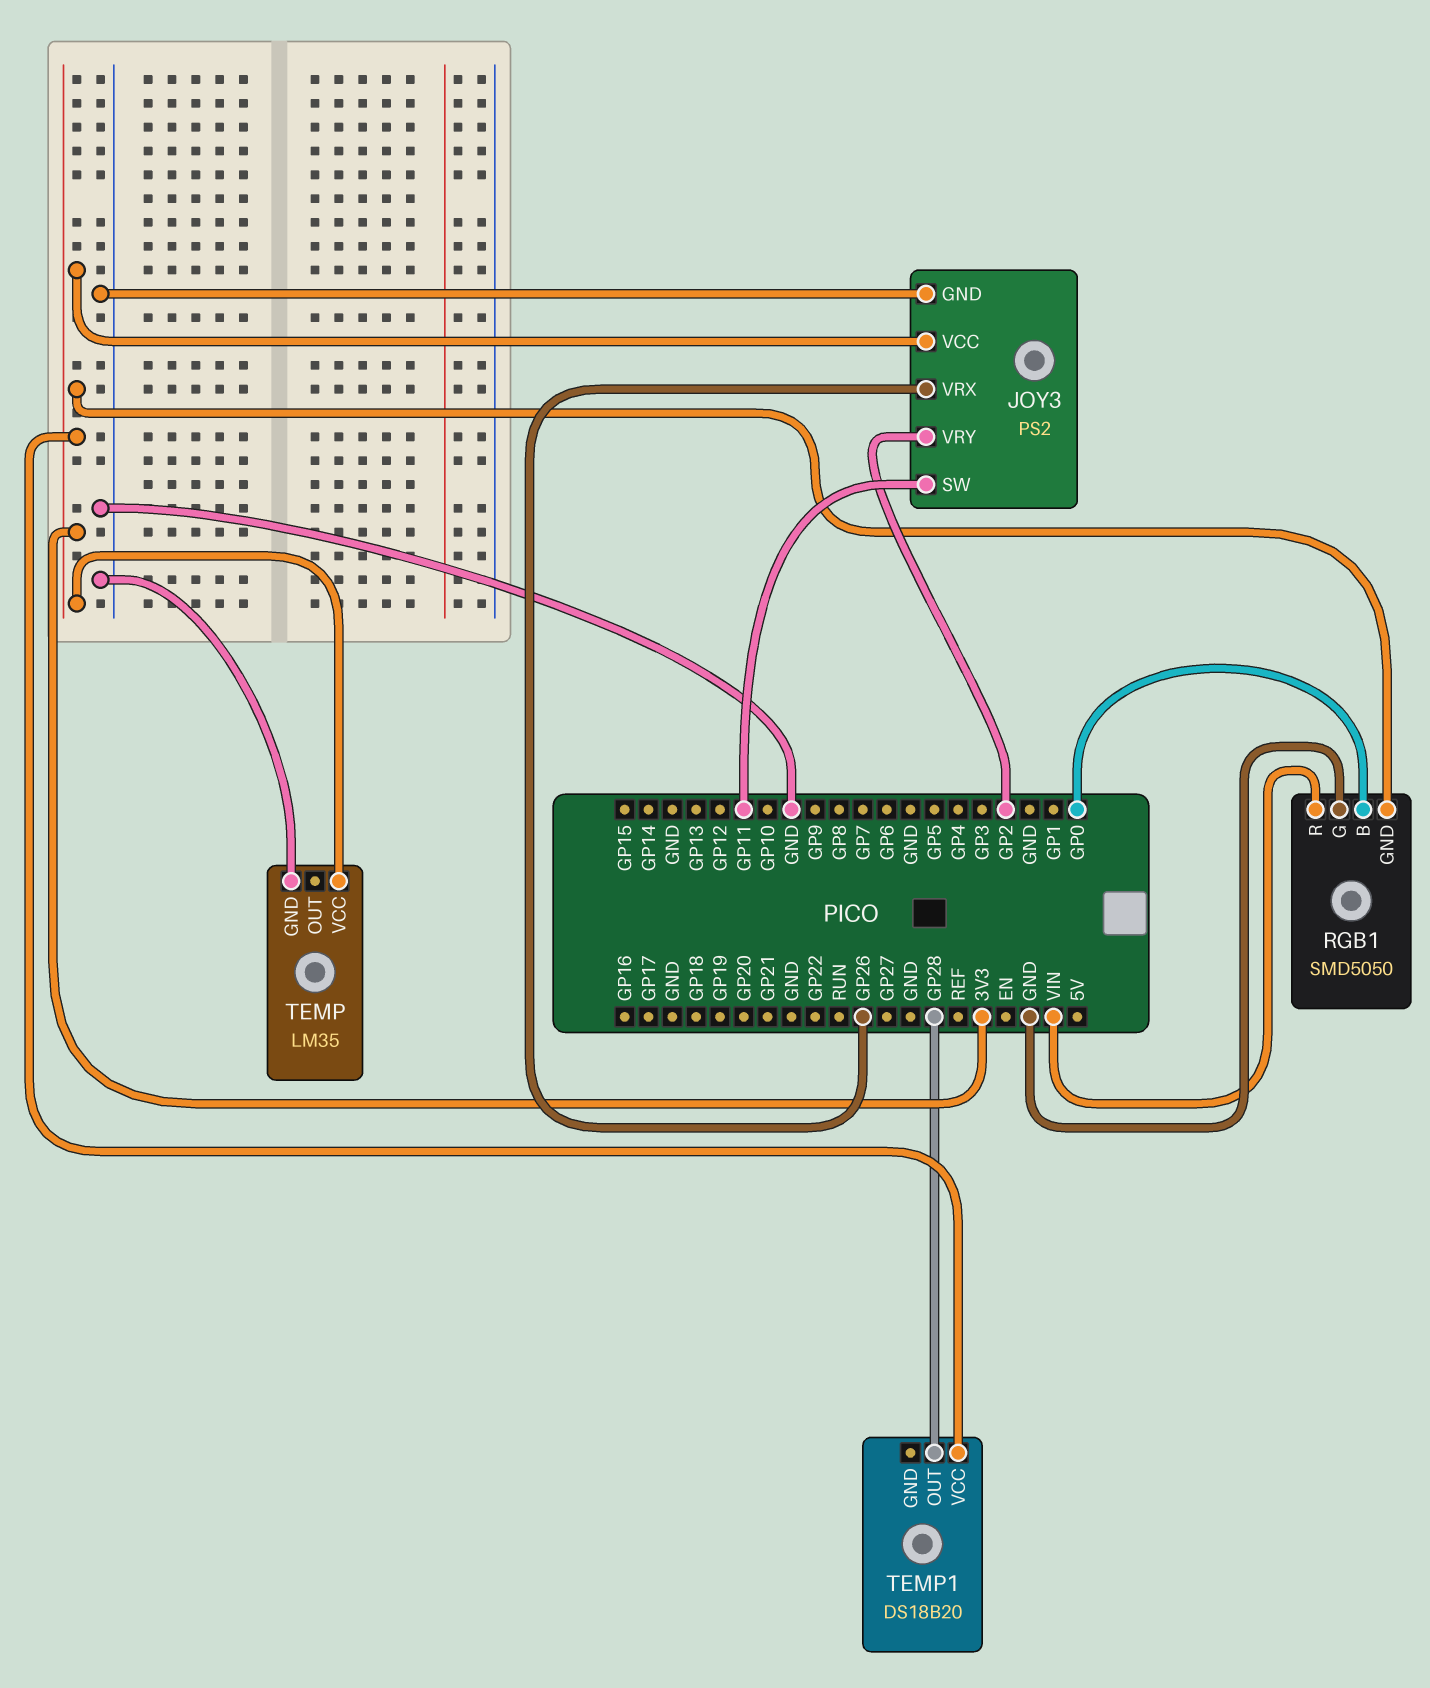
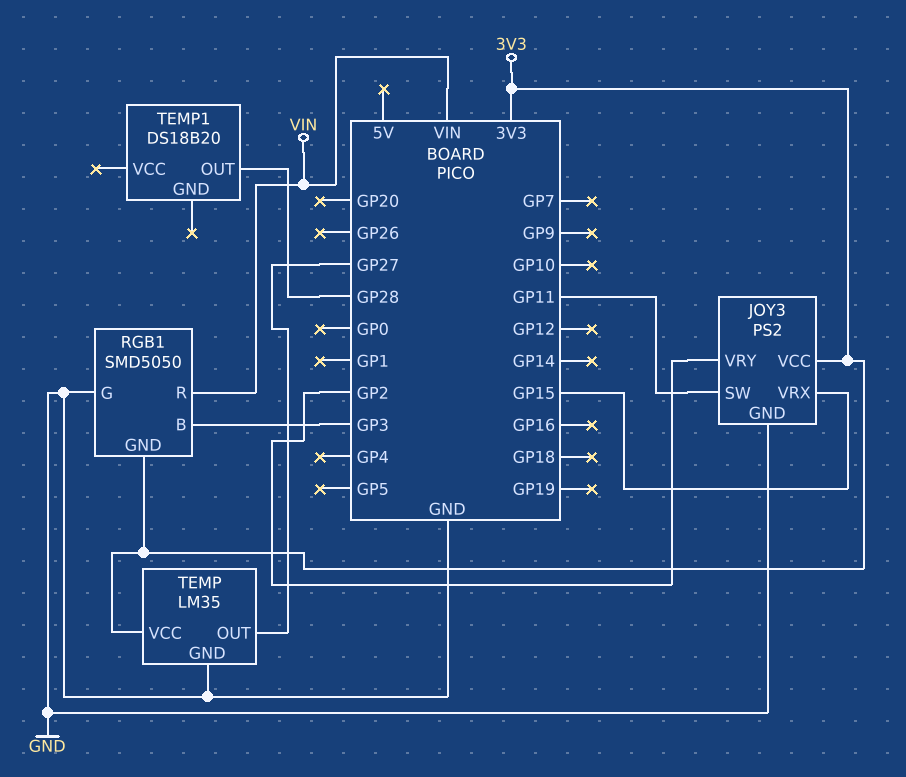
JOY3 pin VRX: GP26 -> GP15
RGB1 pin B: GP0 -> GP3
TEMP pin OUT: none -> GP27
TEMP1 pin VCC: 3V3 -> none

